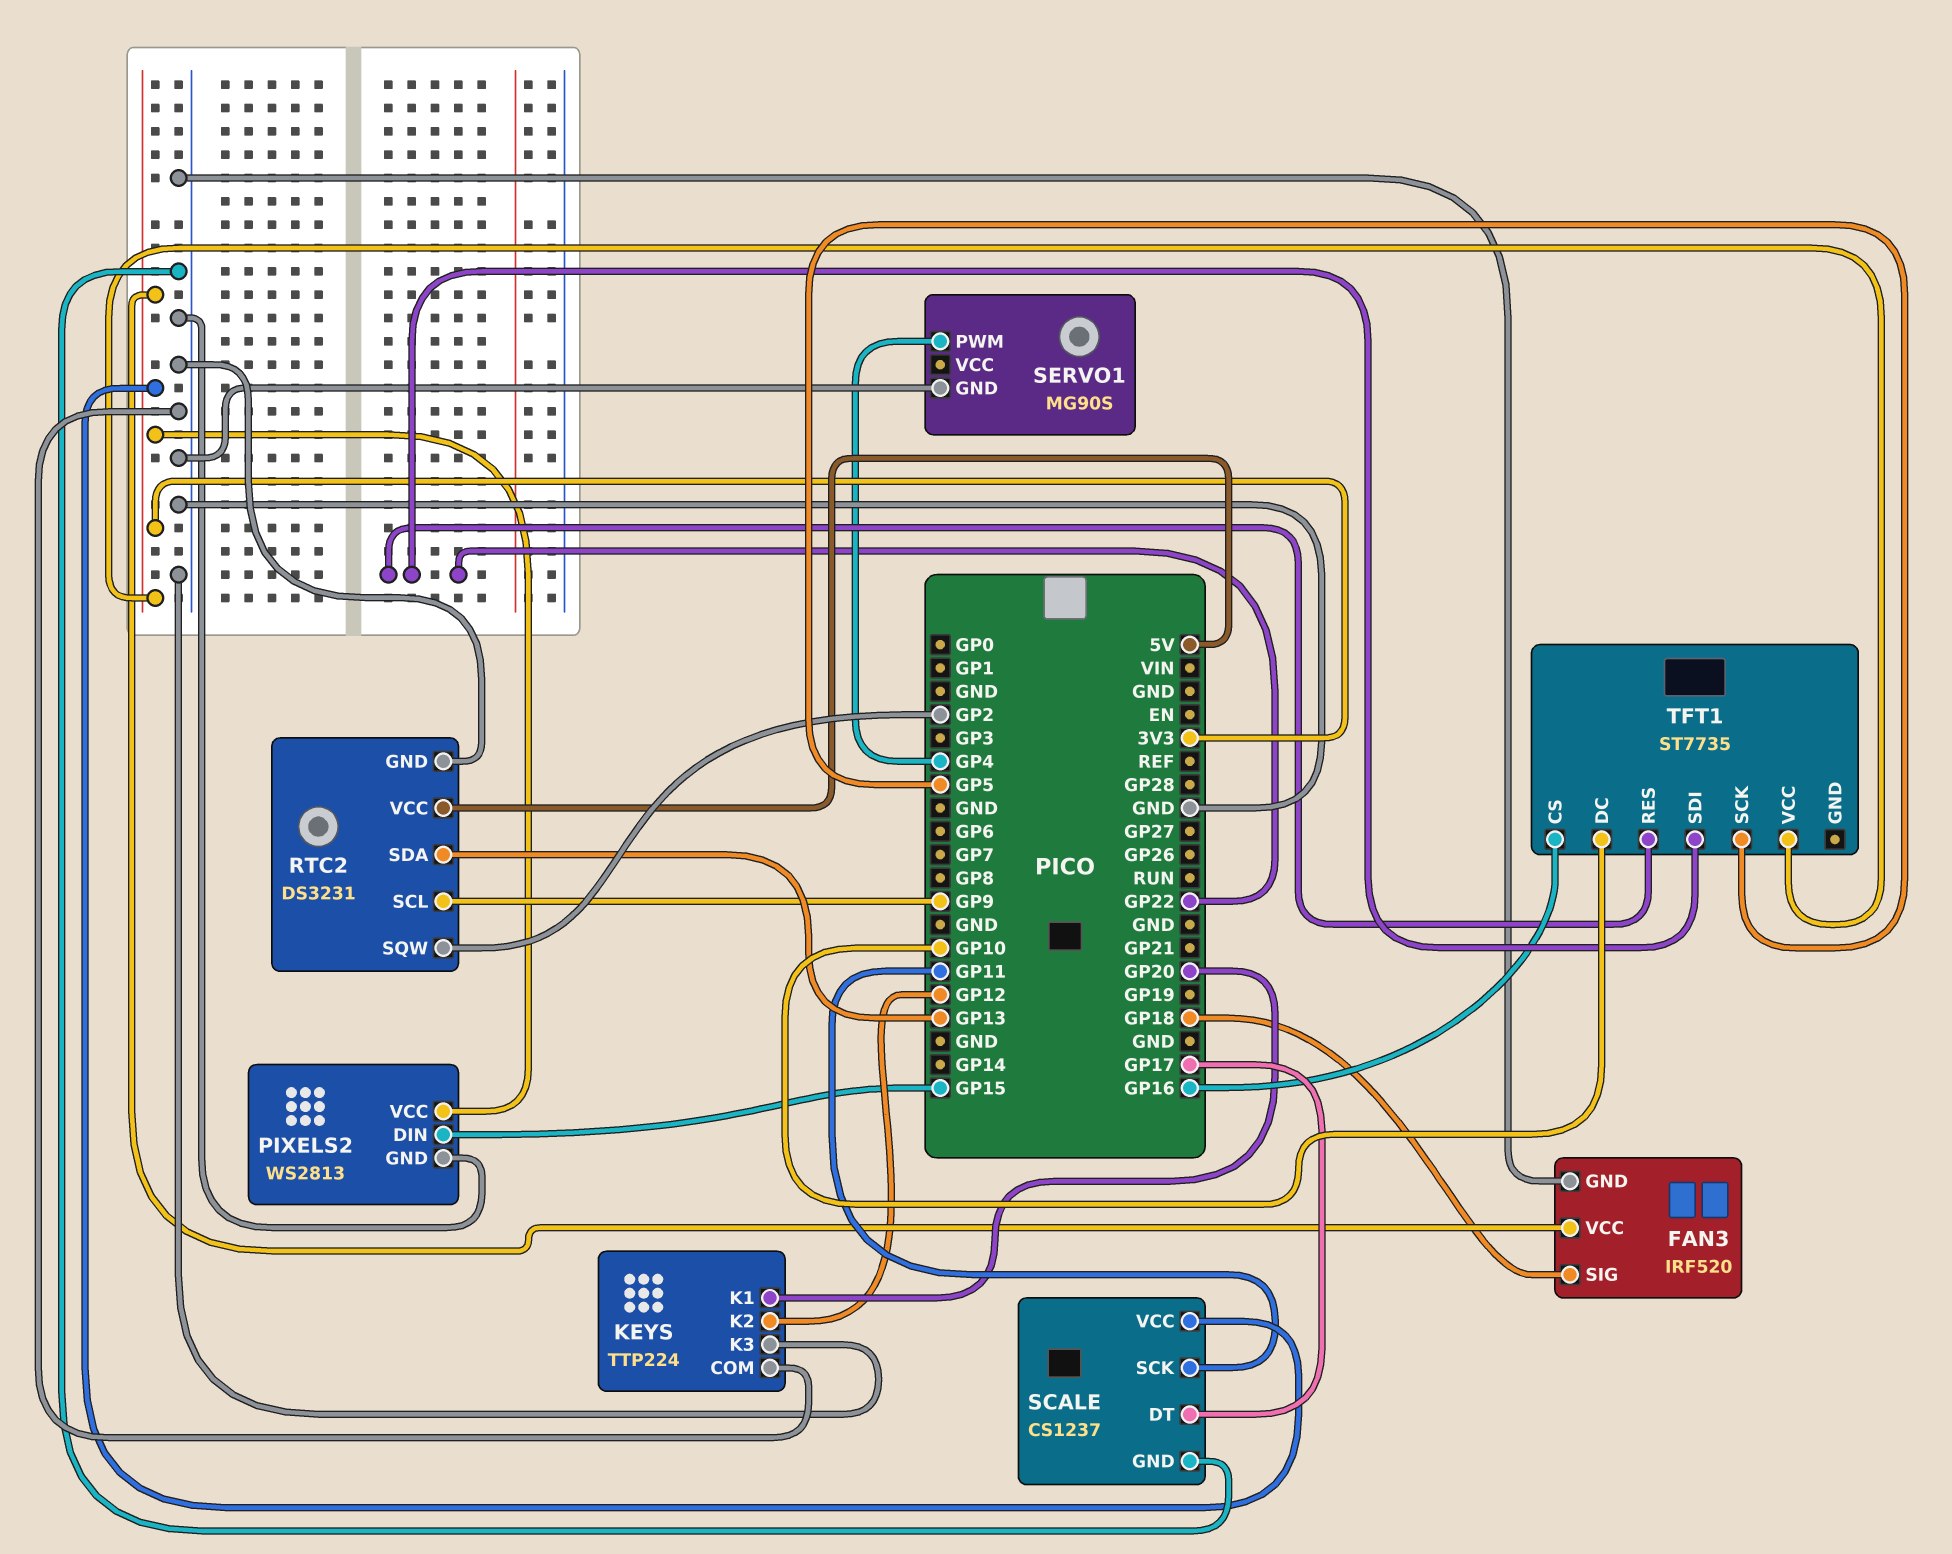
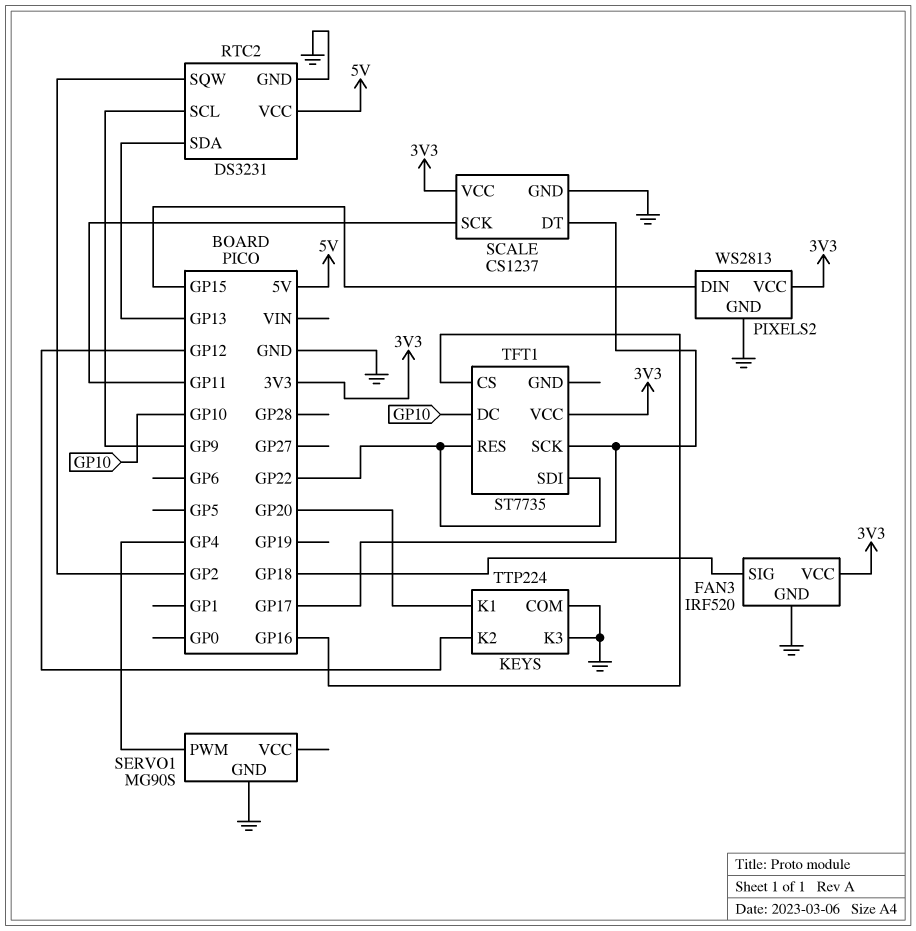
TFT1 pin SCK: GP5 -> GP17

